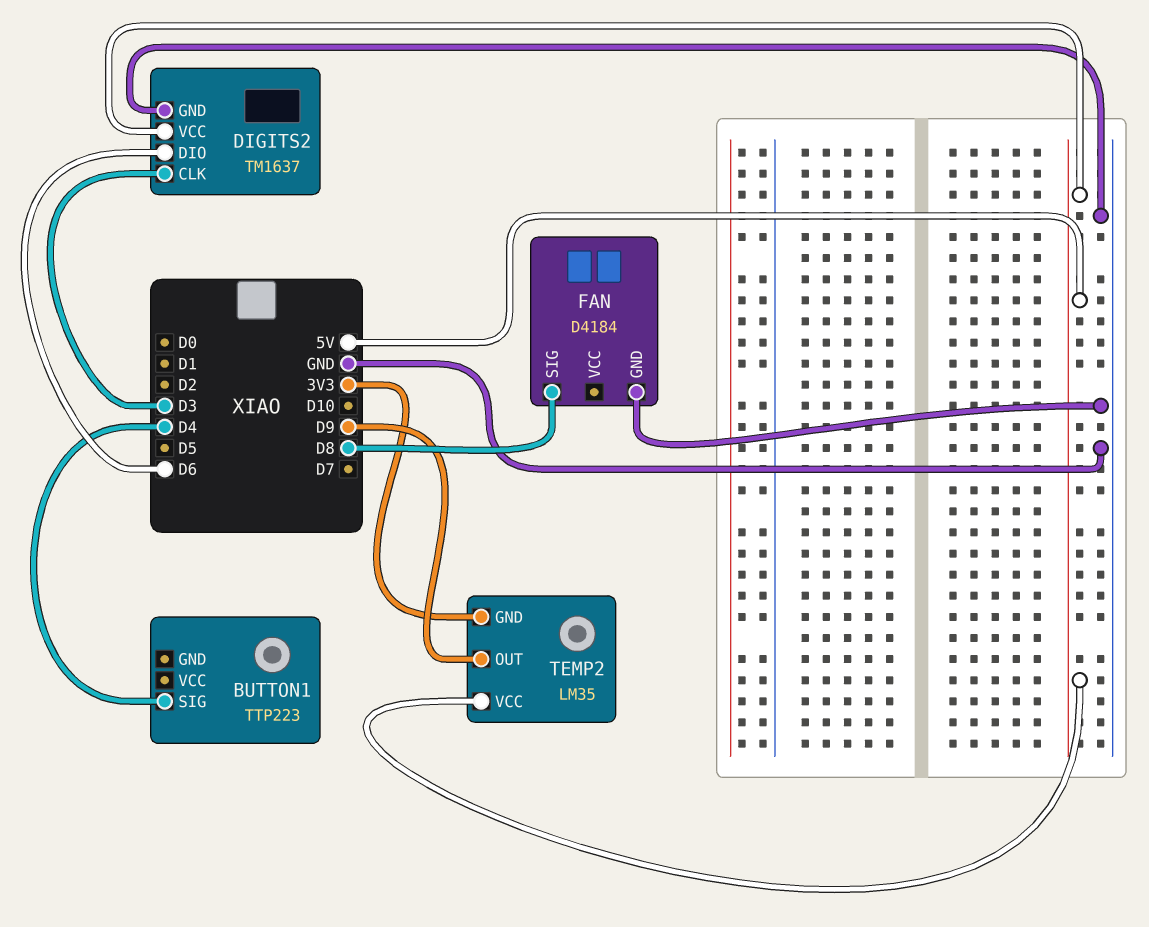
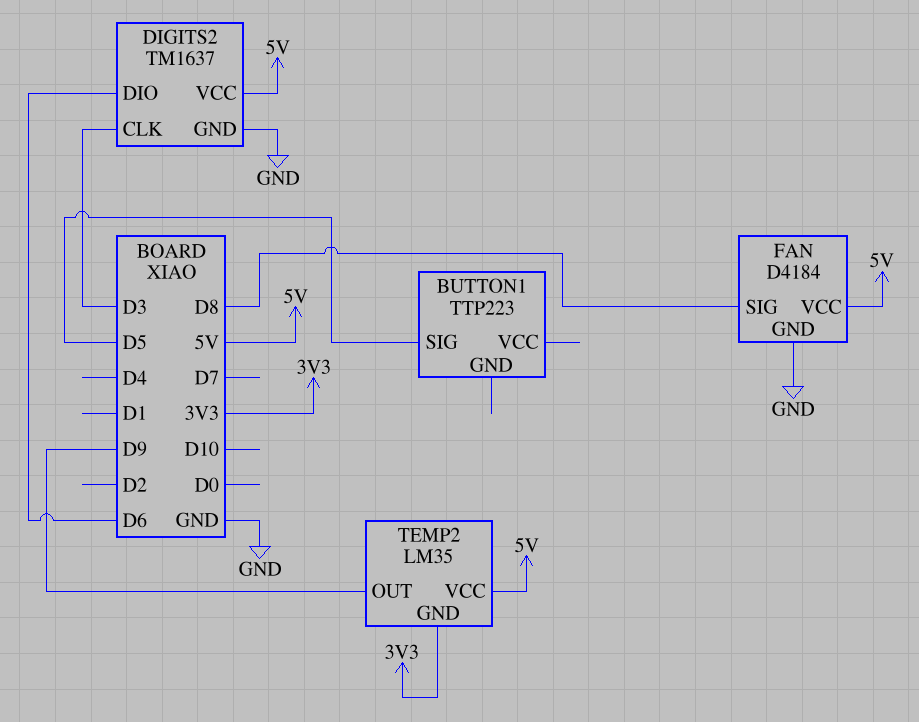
BUTTON1 pin SIG: D4 -> D5
FAN pin VCC: none -> 5V

